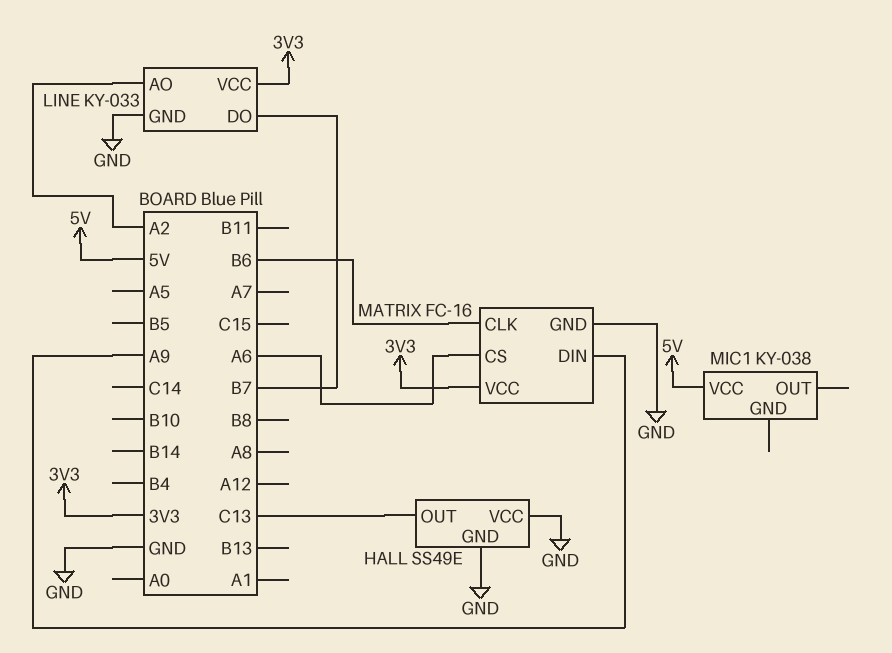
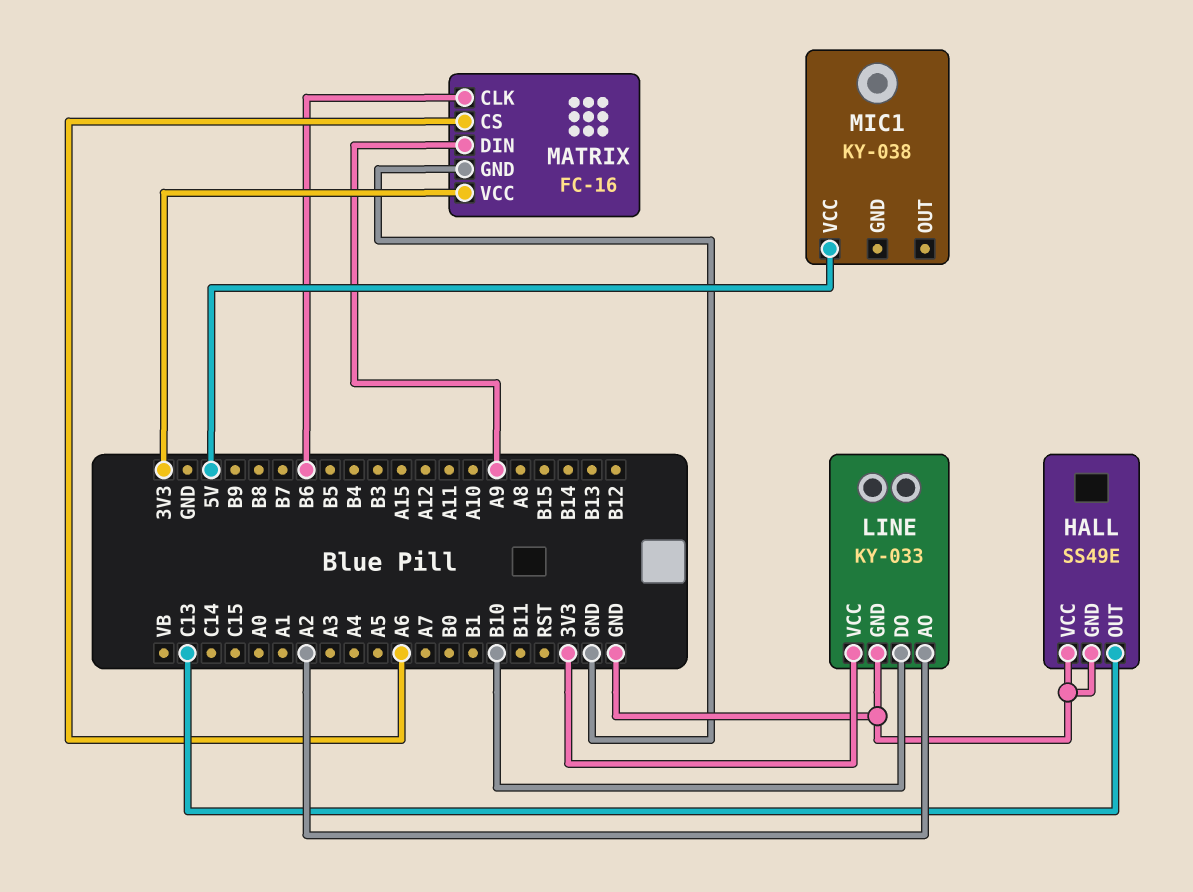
LINE pin DO: B7 -> B10

